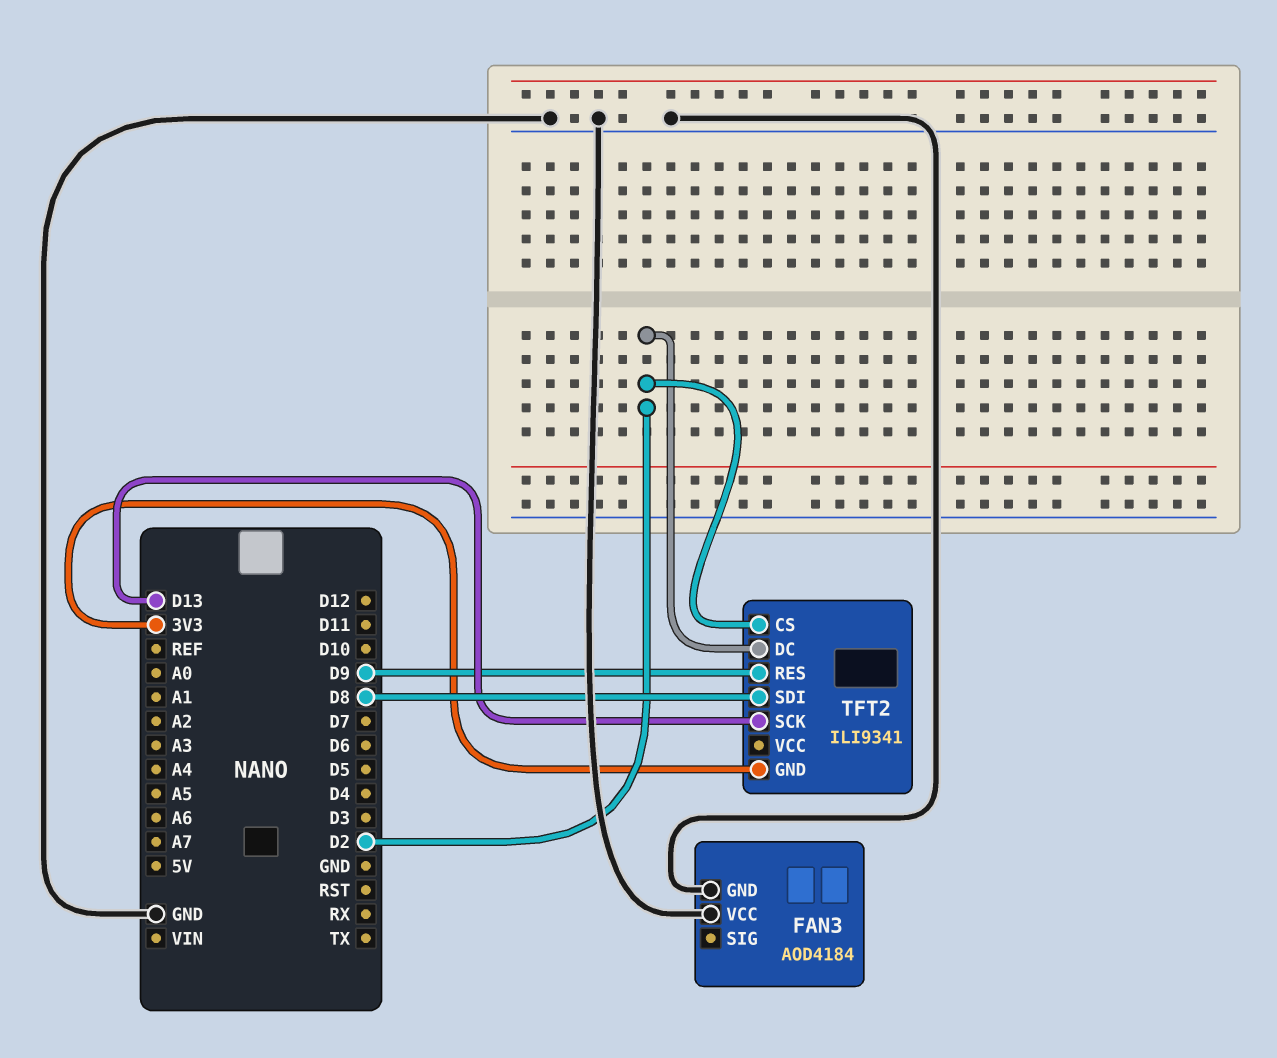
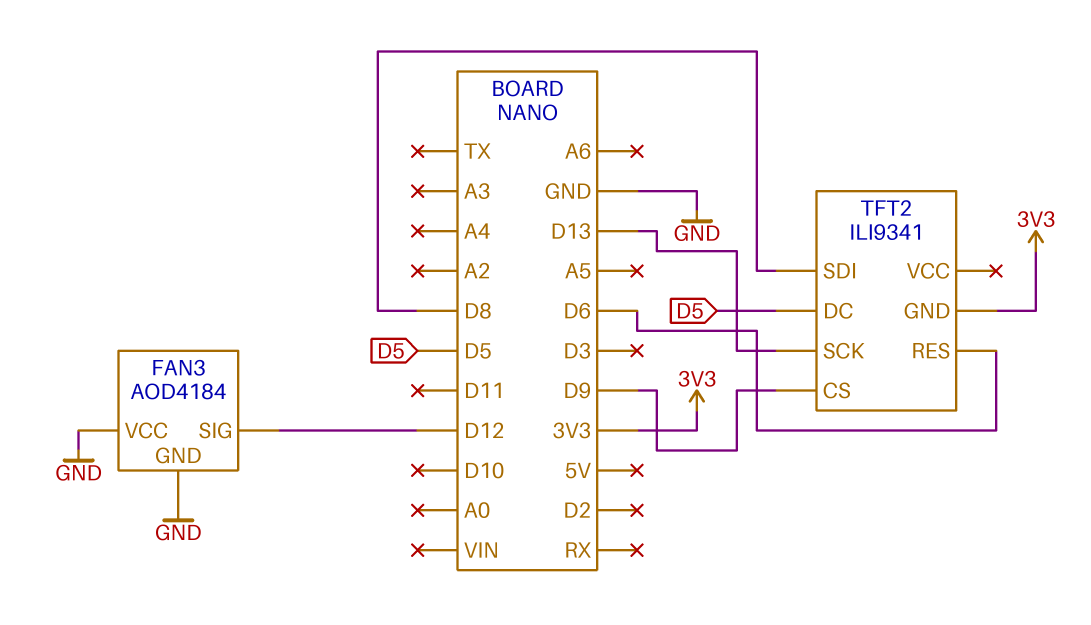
FAN3 pin SIG: none -> D12
TFT2 pin CS: D2 -> D9
TFT2 pin DC: D2 -> D5
TFT2 pin RES: D9 -> D6

